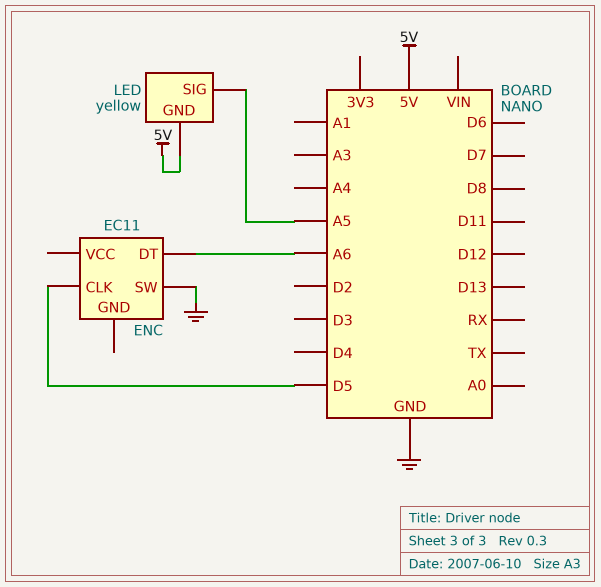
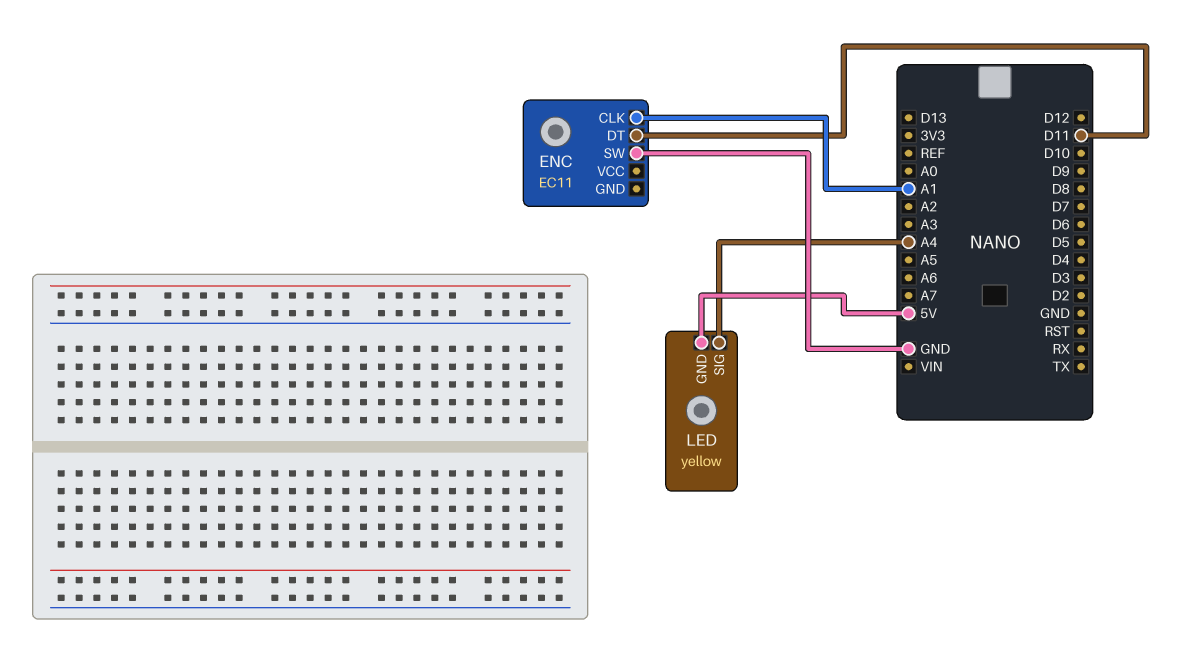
ENC pin CLK: D5 -> A1
ENC pin DT: A6 -> D11
LED pin SIG: A5 -> A4

